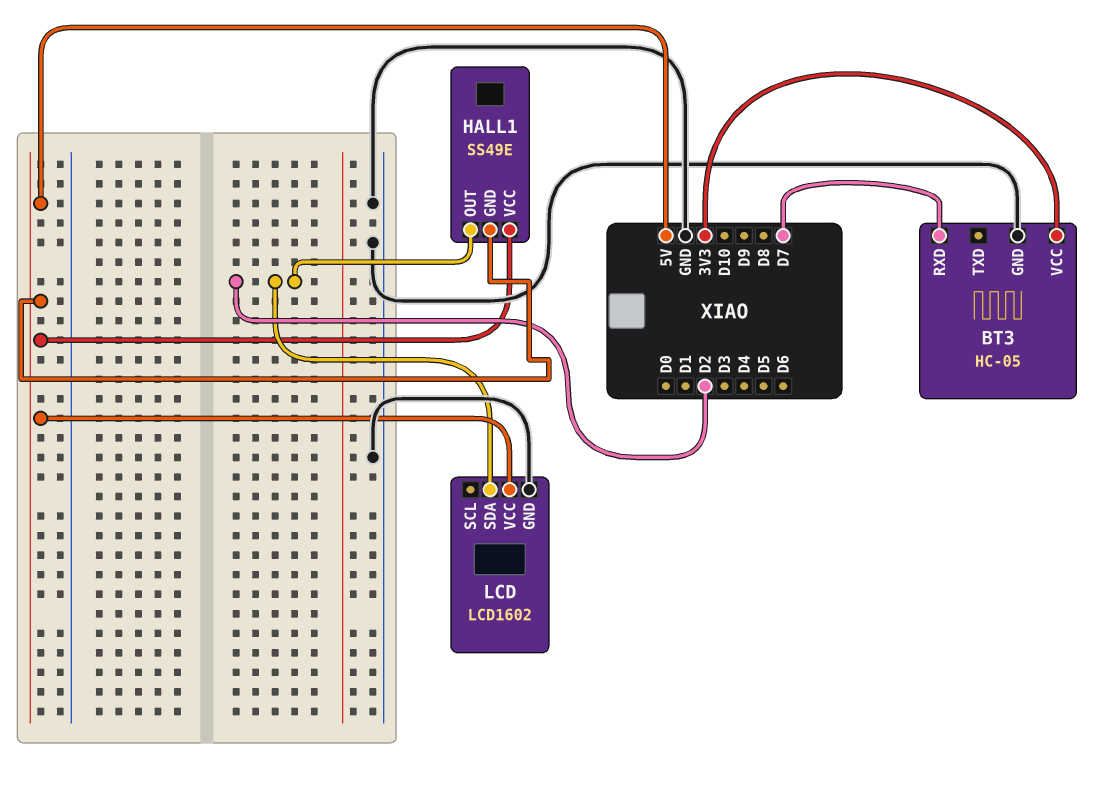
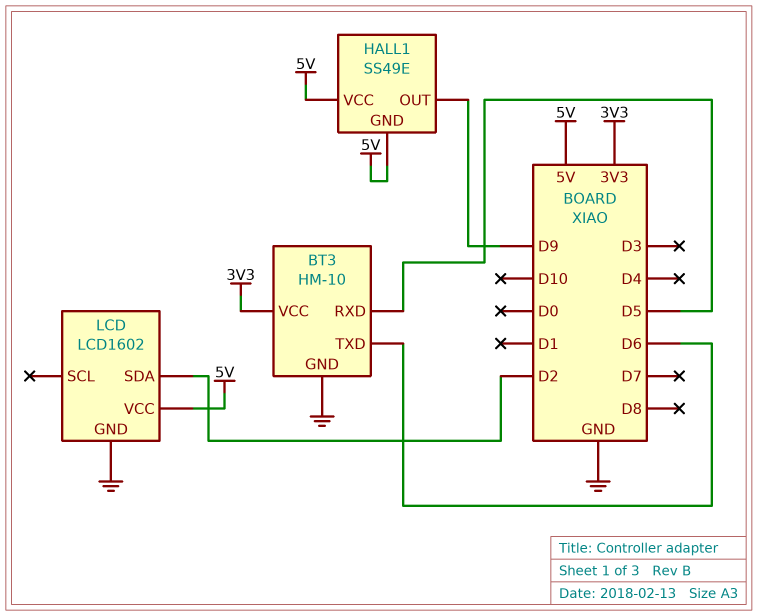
BT3: HC-05 -> HM-10
BT3 pin RXD: D7 -> D5
BT3 pin TXD: none -> D6
HALL1 pin OUT: D2 -> D9

